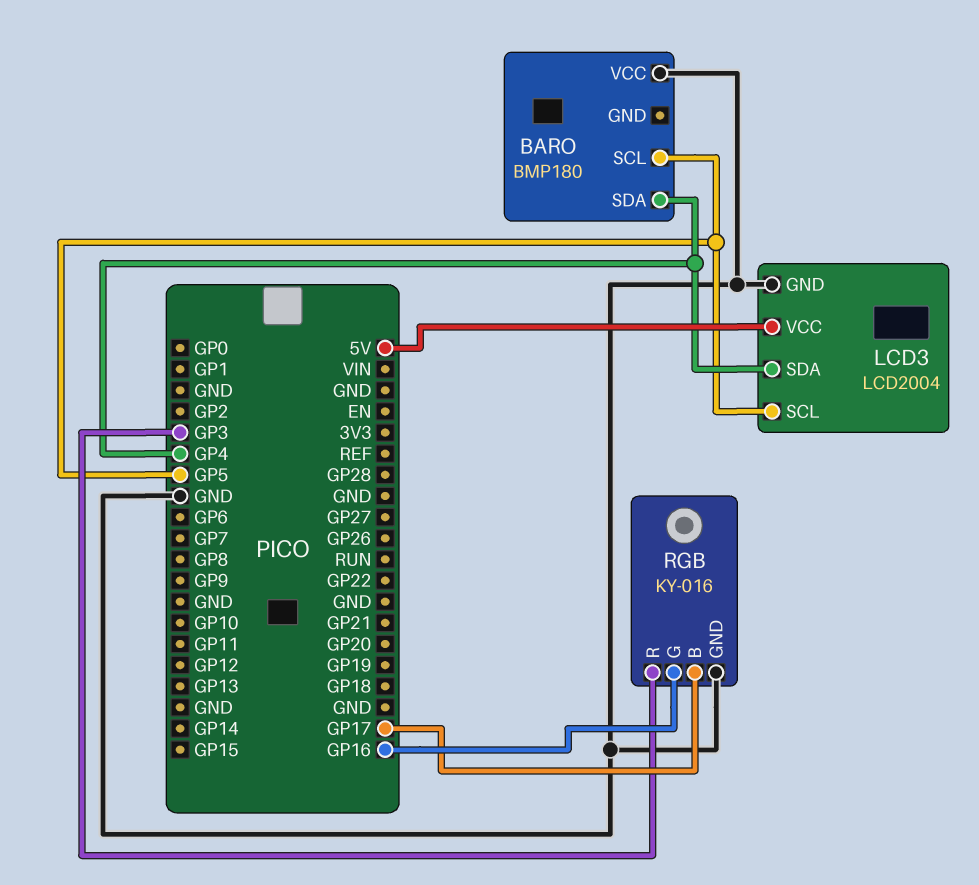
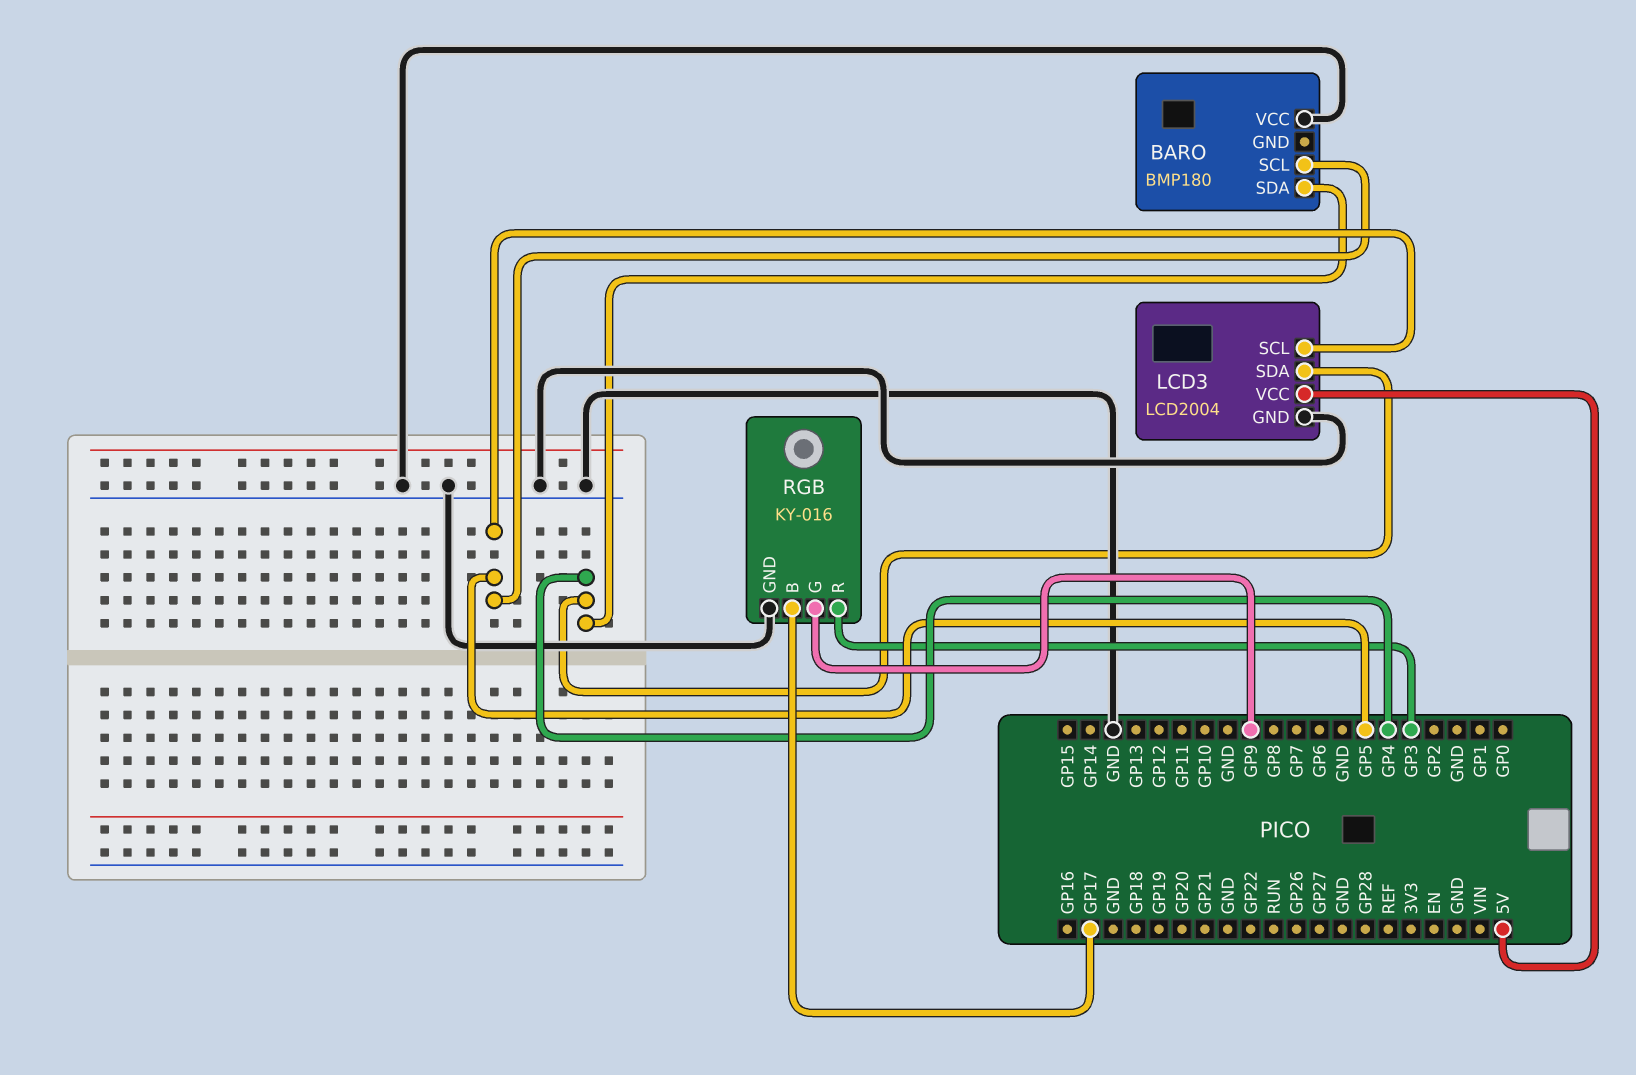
RGB pin G: GP16 -> GP9

